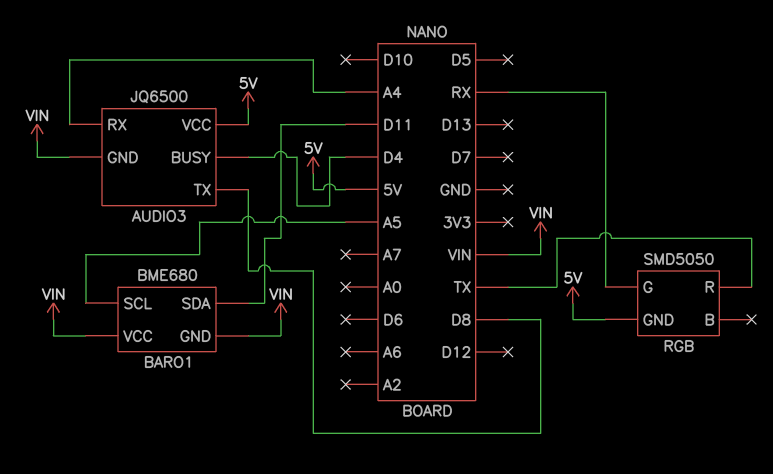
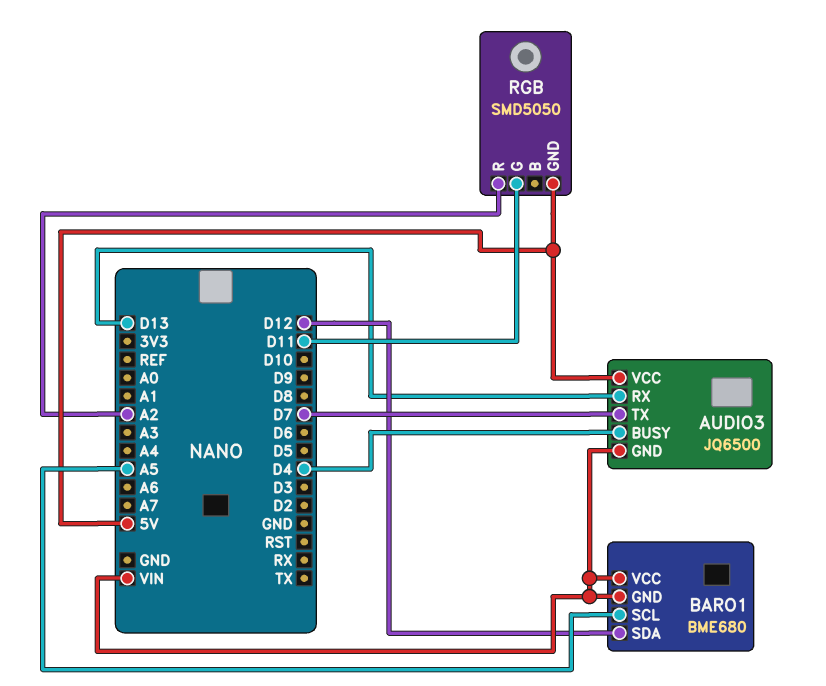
AUDIO3 pin RX: A4 -> D13
AUDIO3 pin TX: D8 -> D7
BARO1 pin SDA: D11 -> D12
RGB pin G: RX -> D11
RGB pin R: TX -> A2

